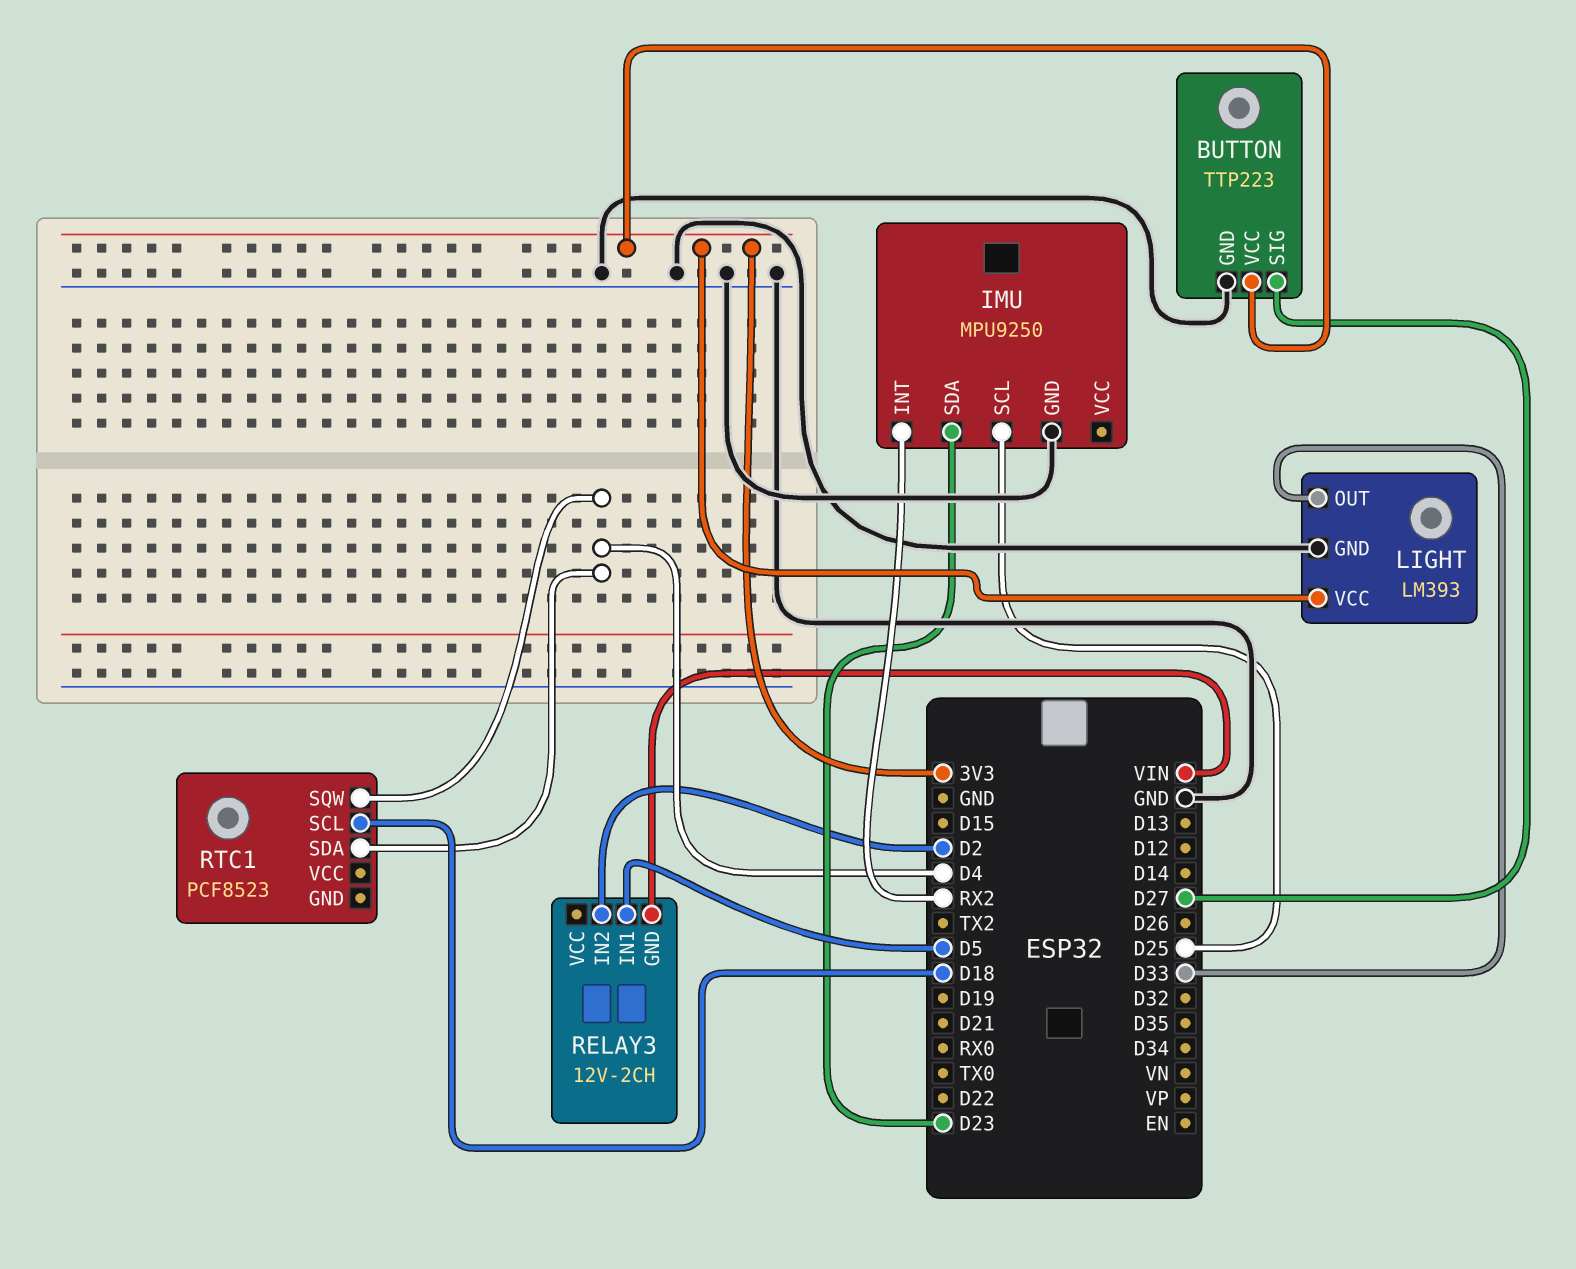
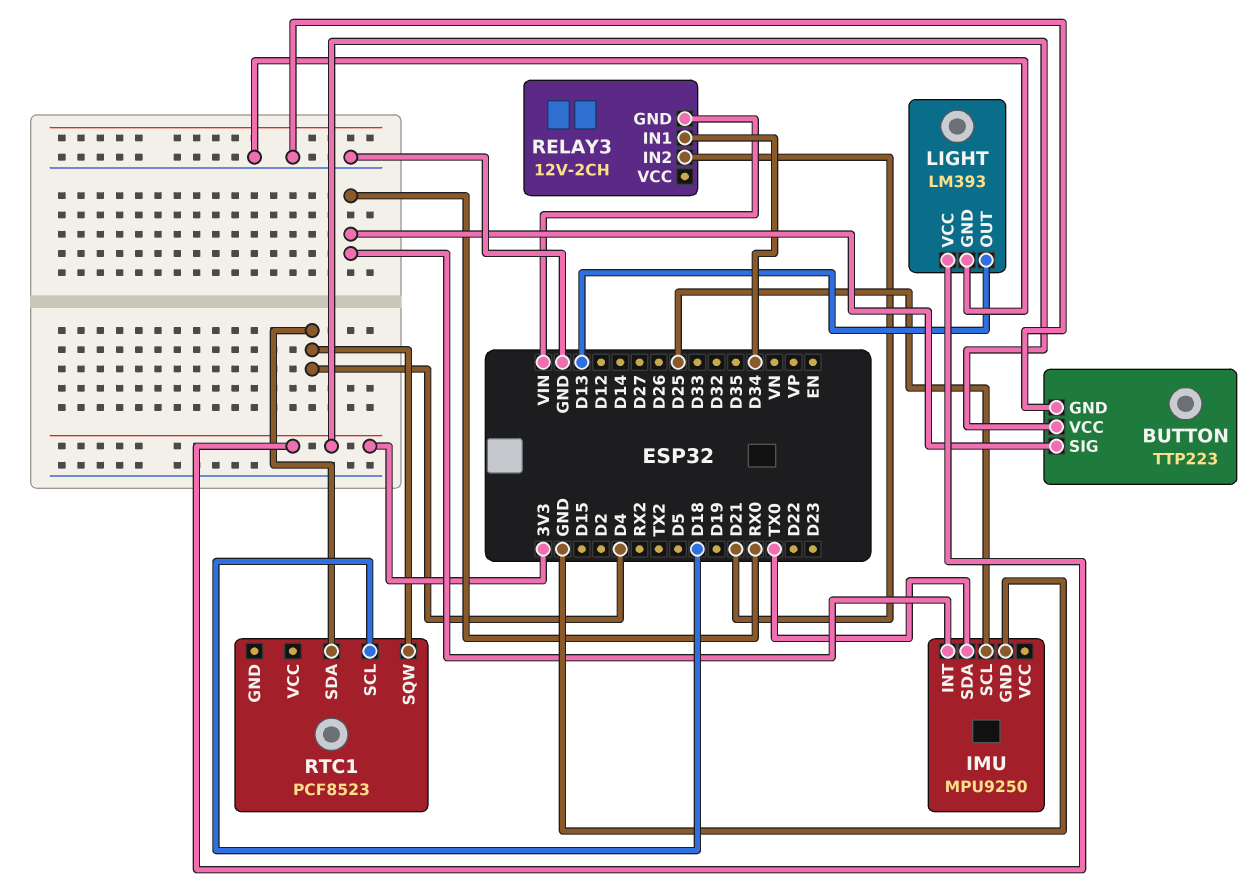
BUTTON pin SIG: D27 -> RX0
IMU pin INT: RX2 -> RX0
IMU pin SDA: D23 -> TX0
LIGHT pin OUT: D33 -> D13
RELAY3 pin IN1: D5 -> D34
RELAY3 pin IN2: D2 -> D21

